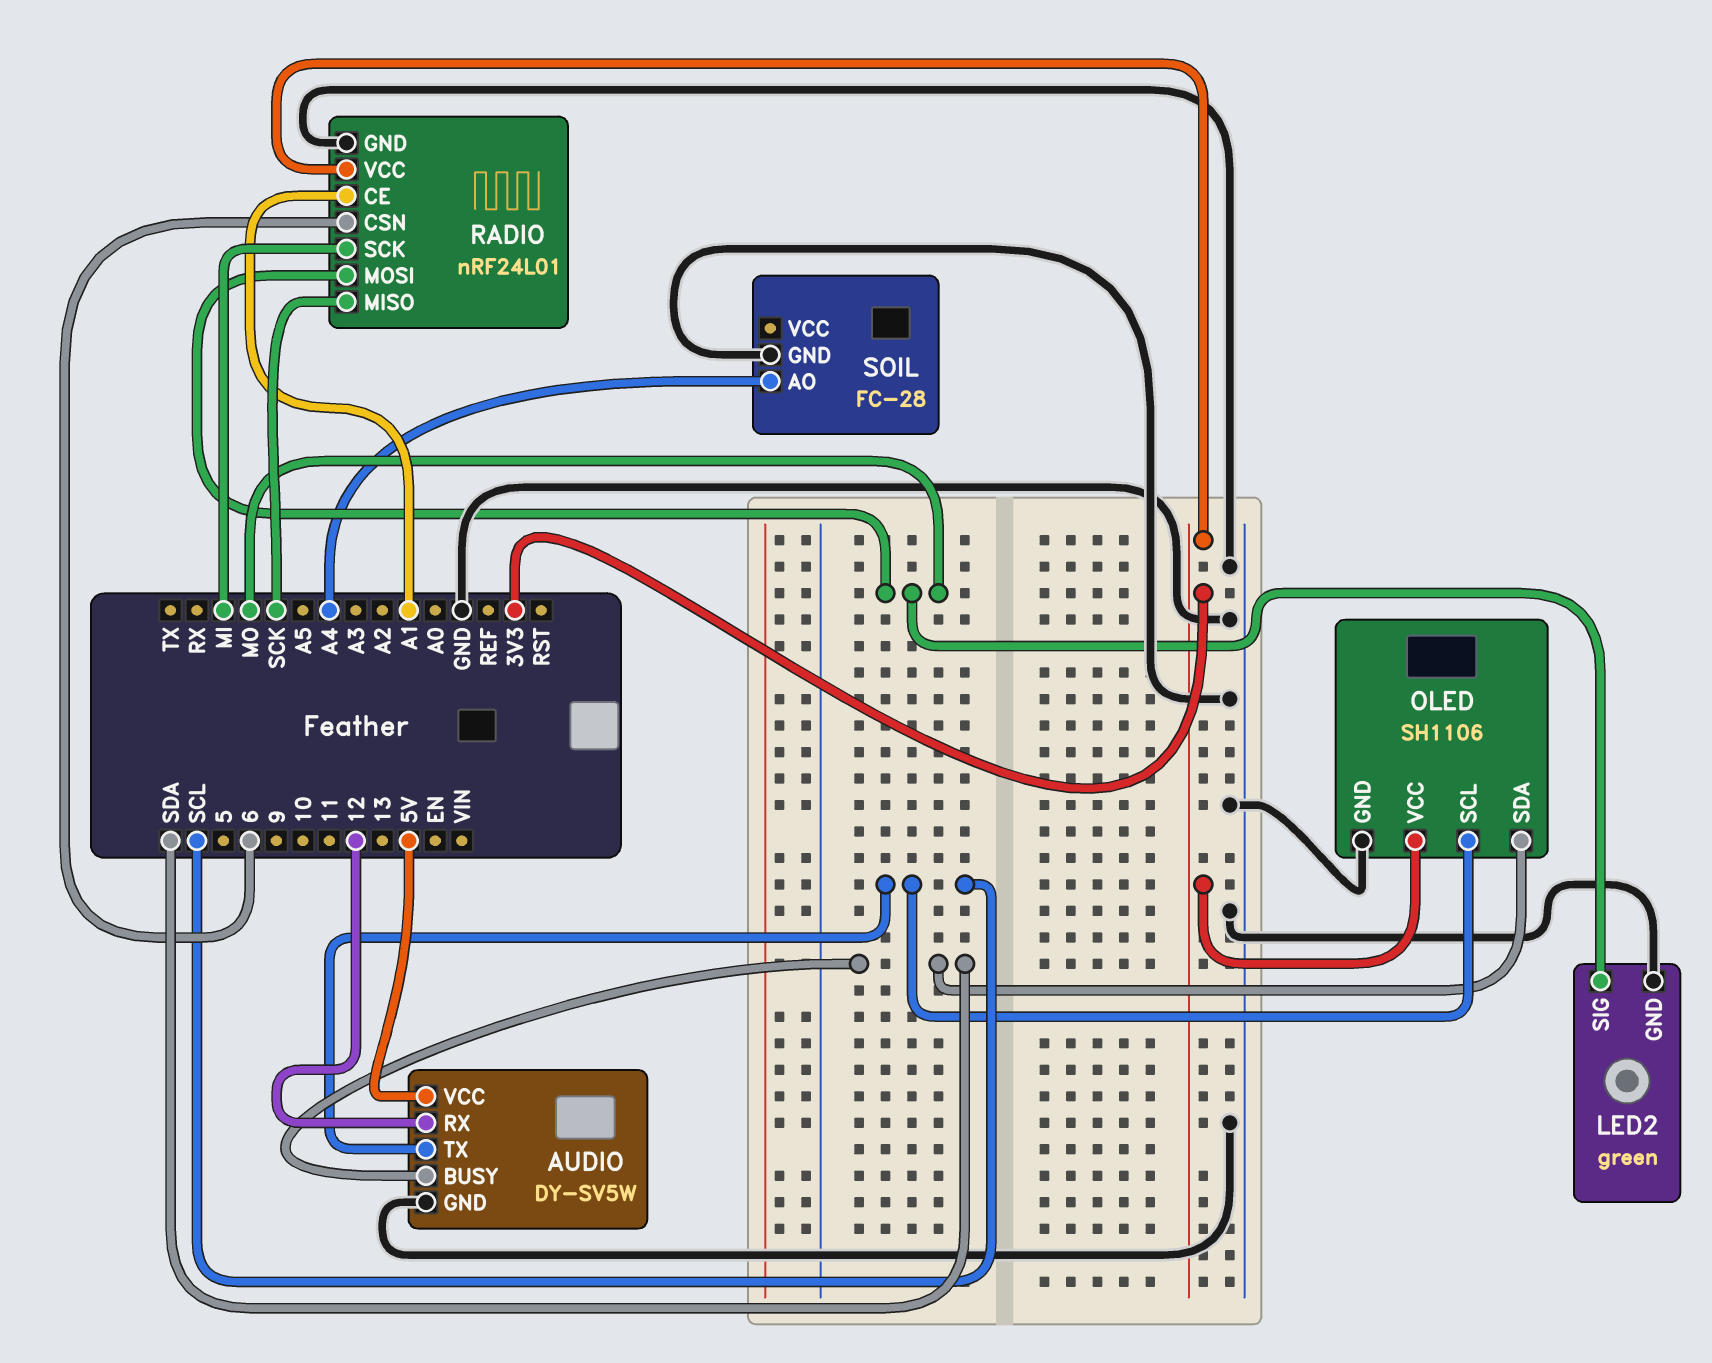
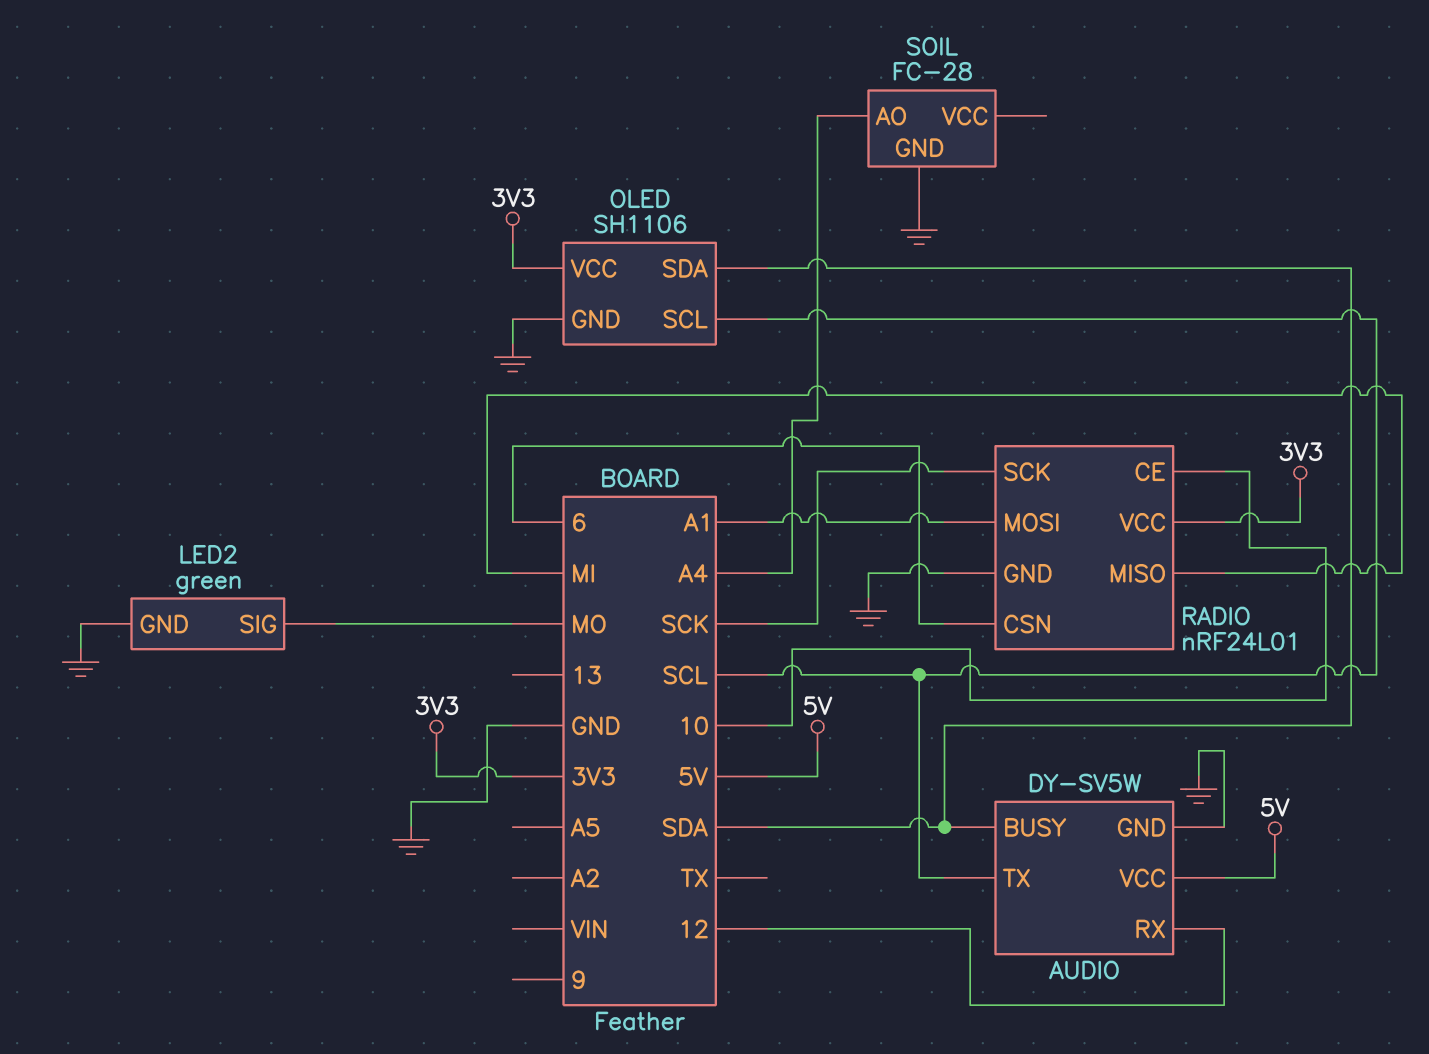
RADIO pin CE: A1 -> 10
RADIO pin MISO: SCK -> MI
RADIO pin MOSI: MO -> A1
RADIO pin SCK: MI -> SCK

